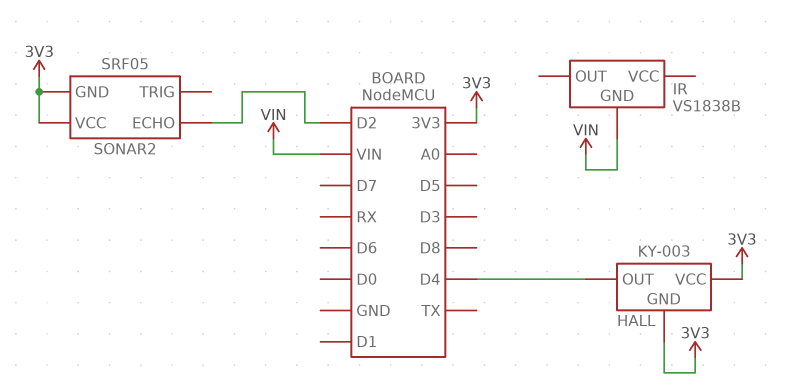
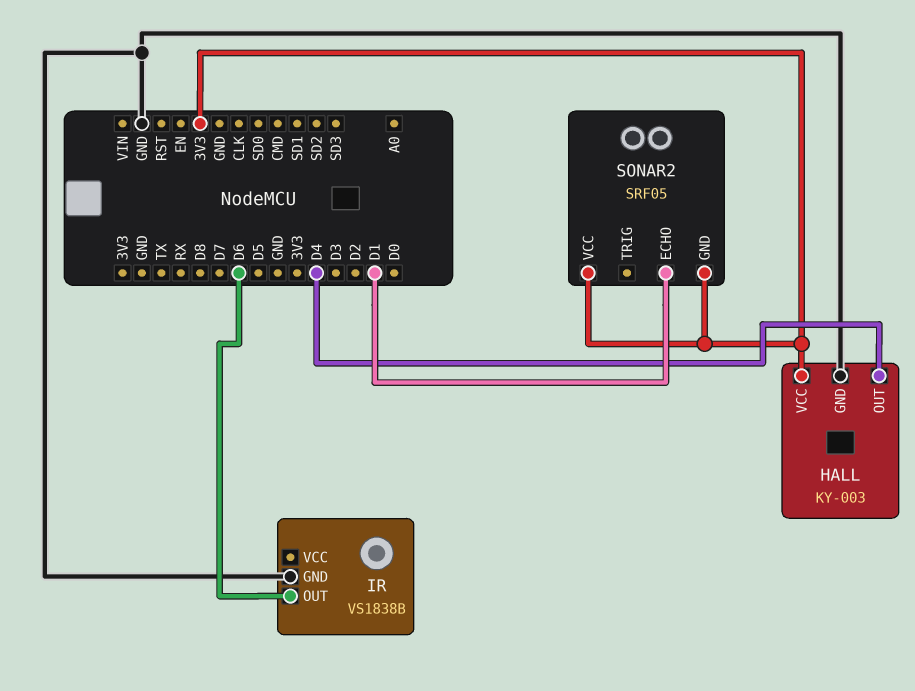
HALL pin GND: 3V3 -> GND
IR pin GND: VIN -> GND
IR pin OUT: none -> D6
SONAR2 pin ECHO: D2 -> D1

